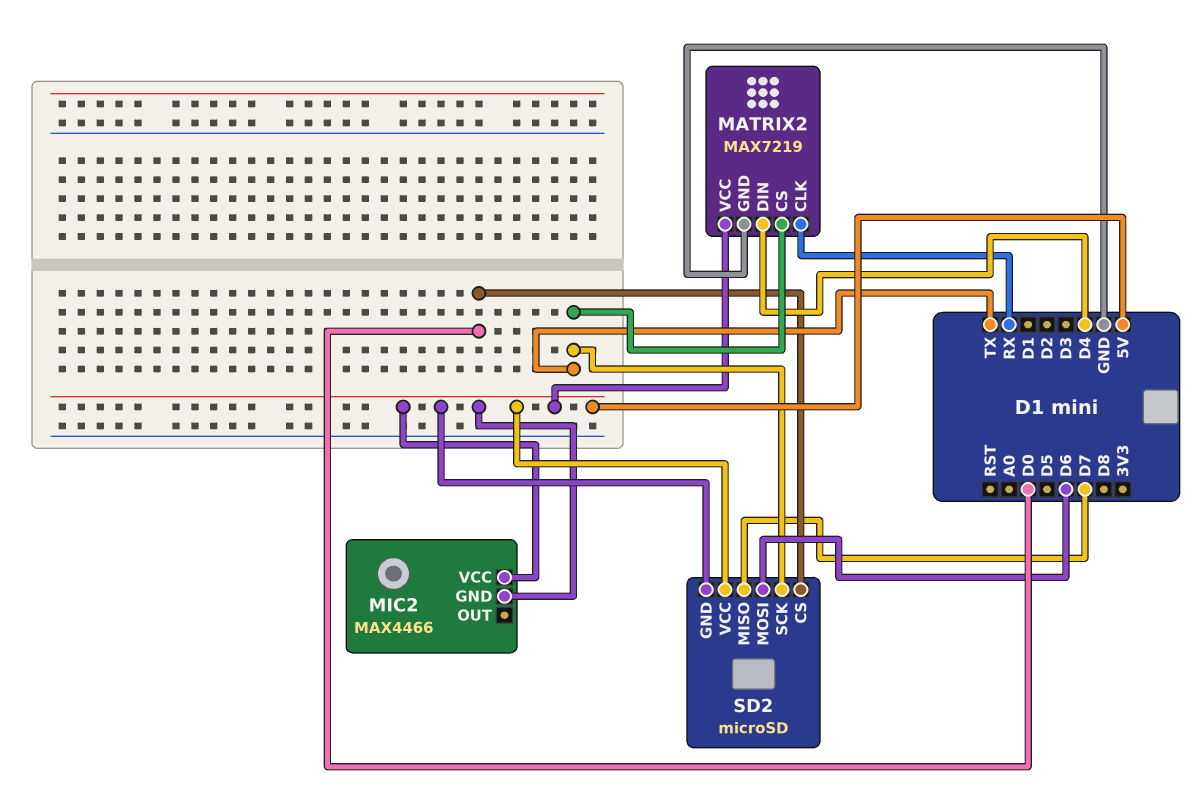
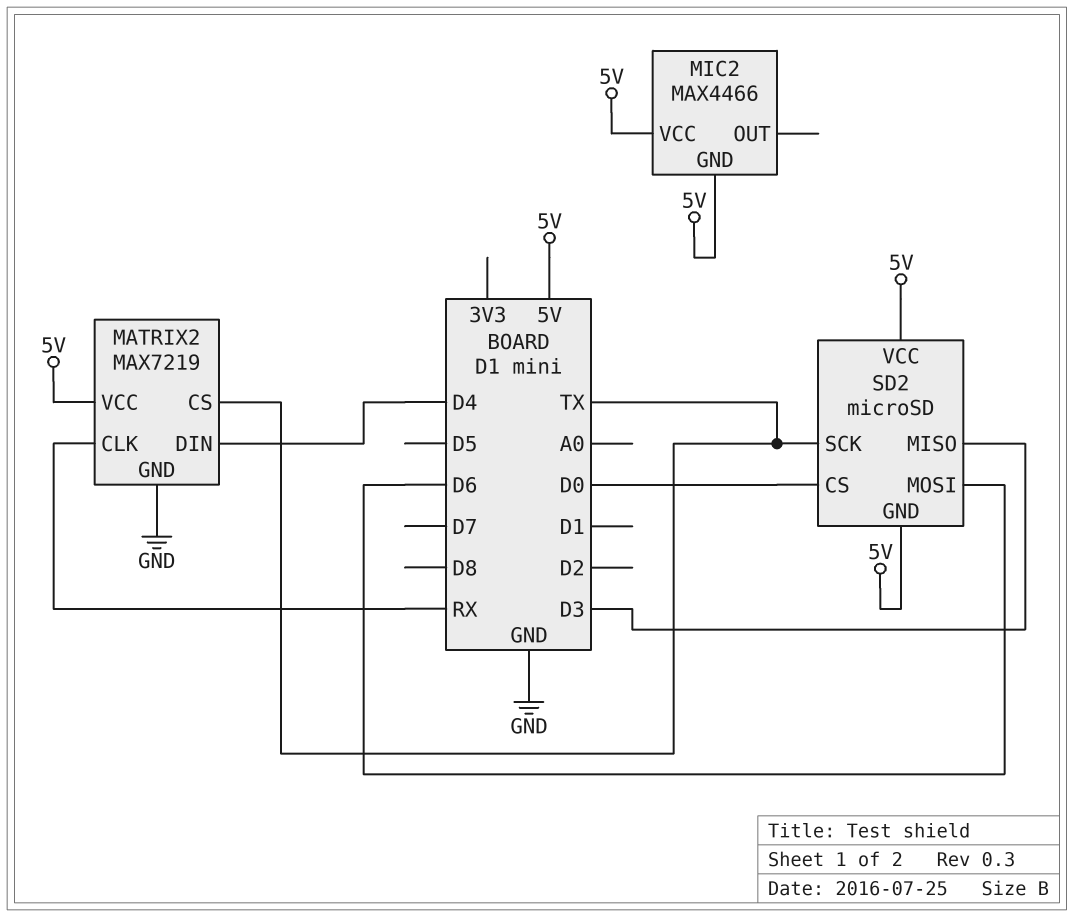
SD2 pin MISO: D7 -> D3

